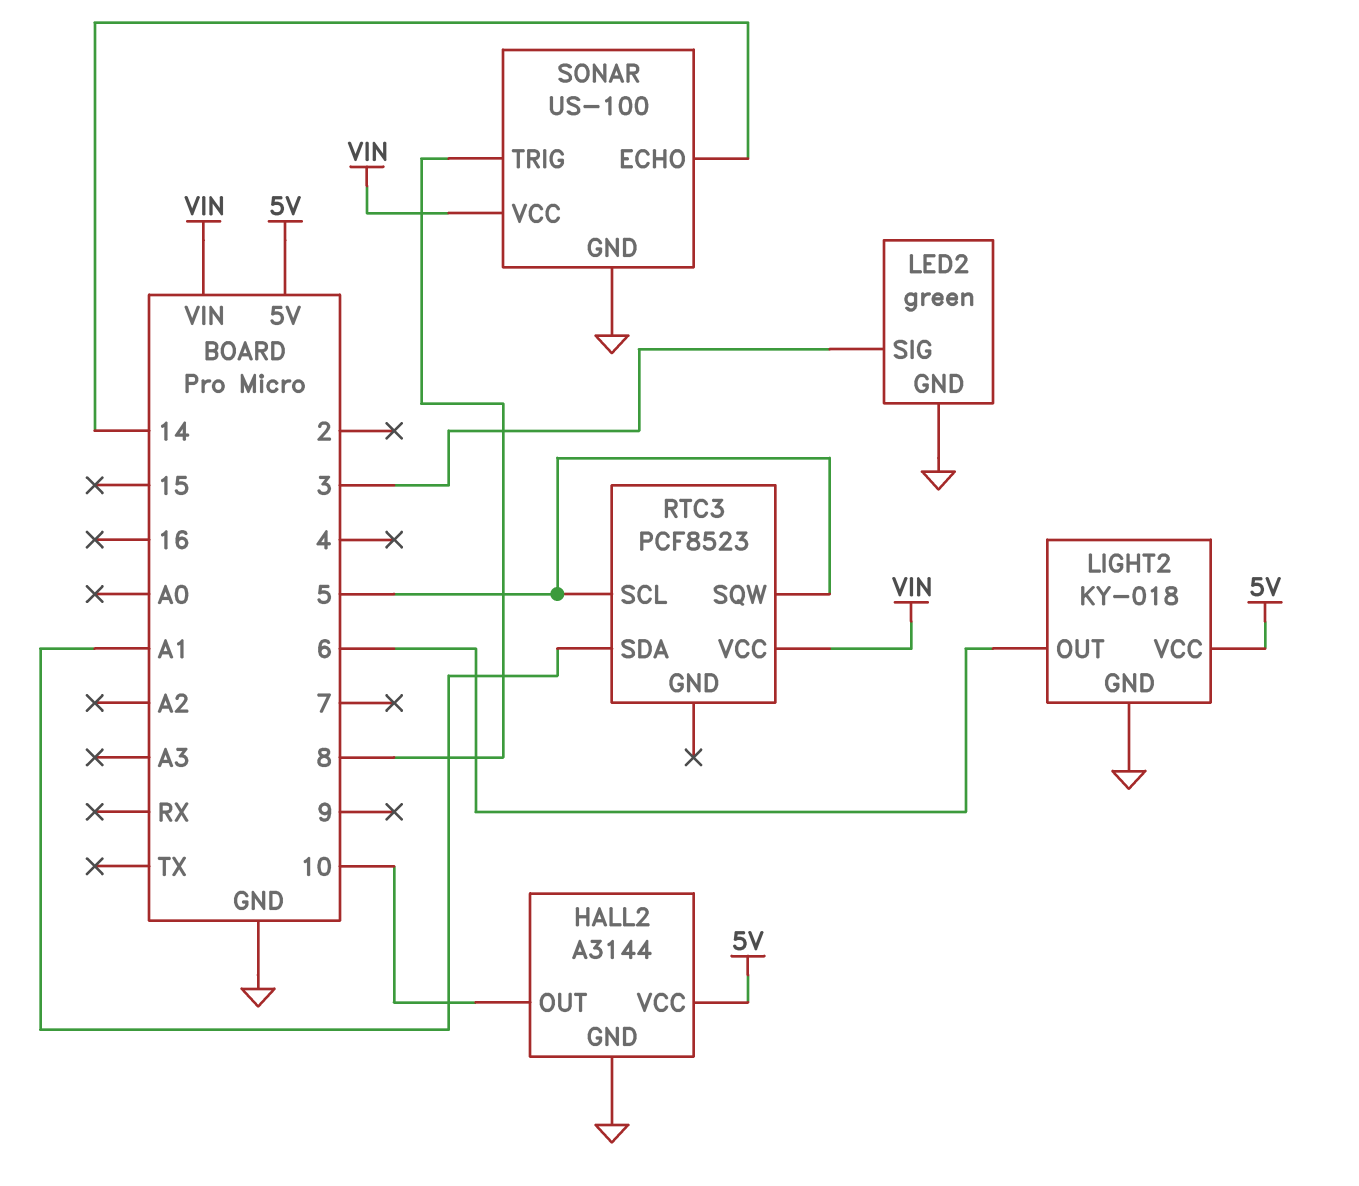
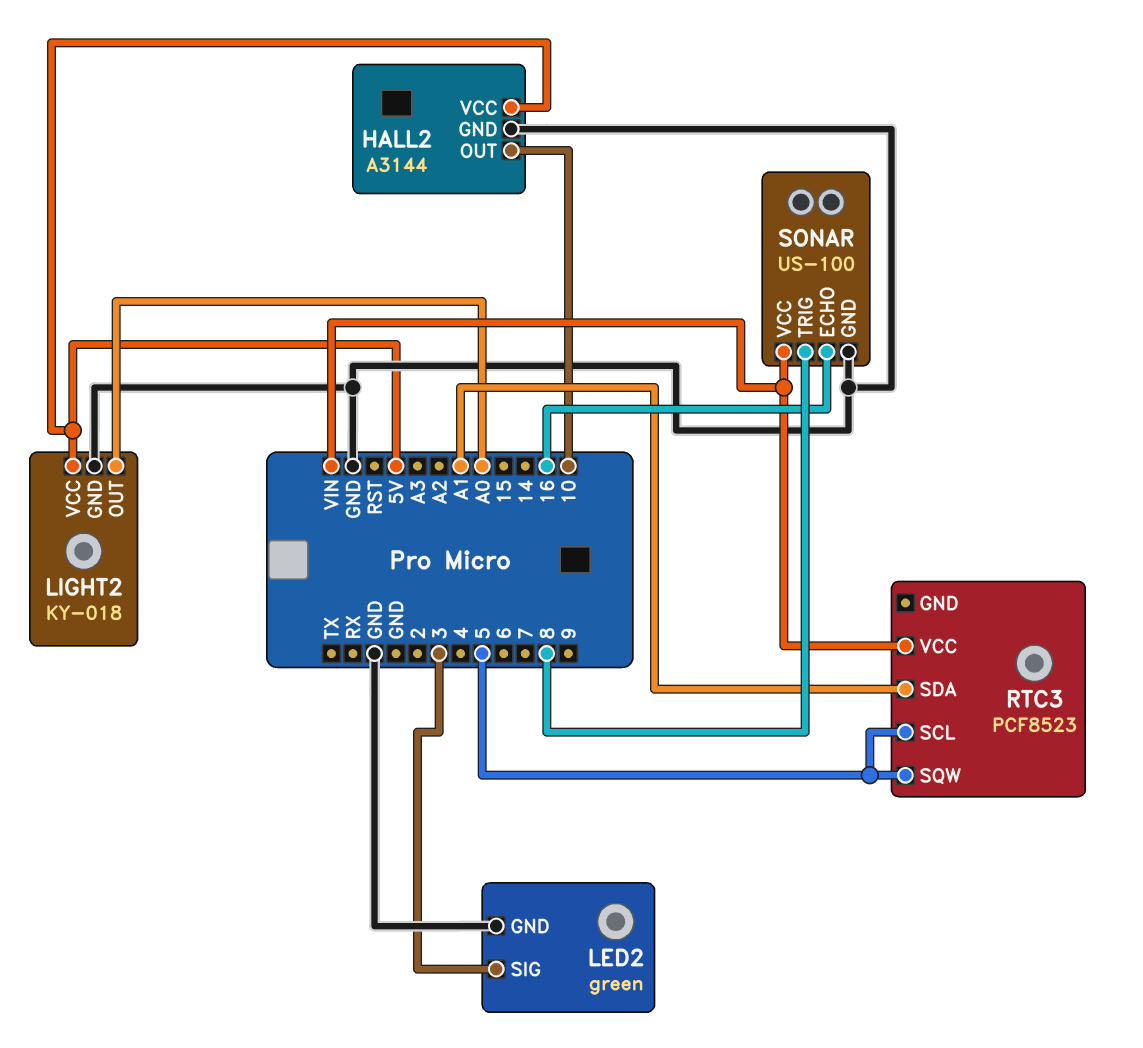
LIGHT2 pin OUT: 6 -> A0
SONAR pin ECHO: 14 -> 16

